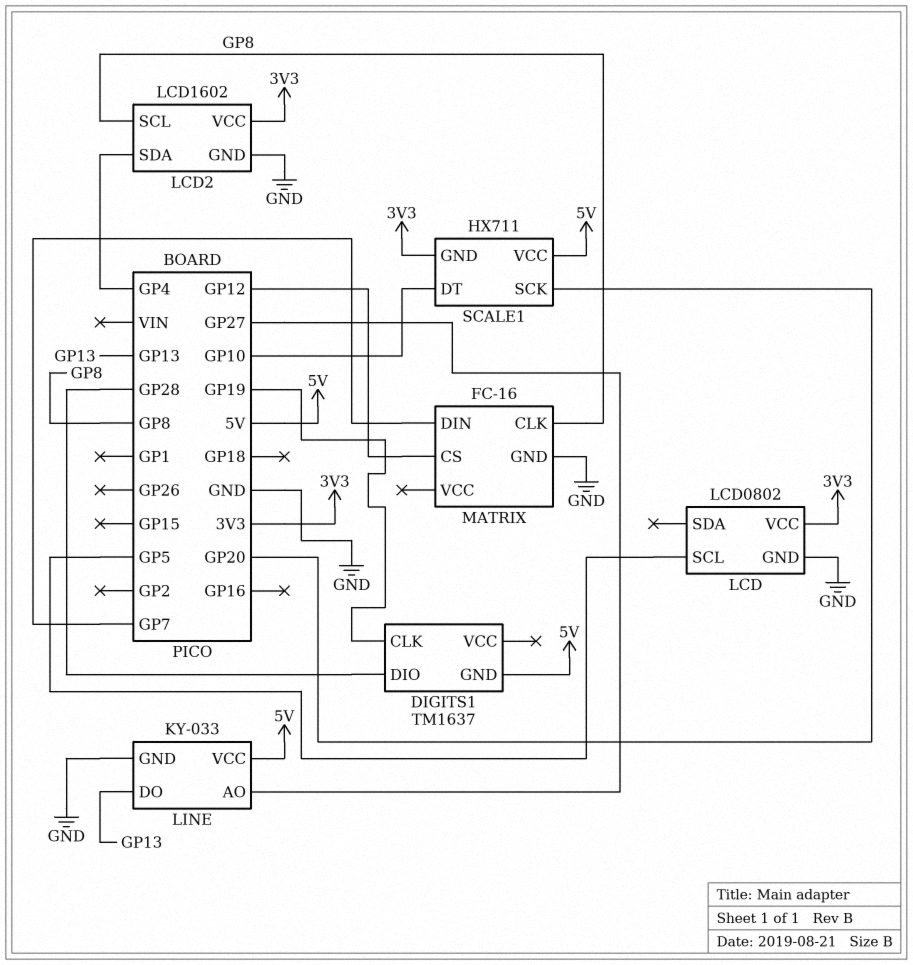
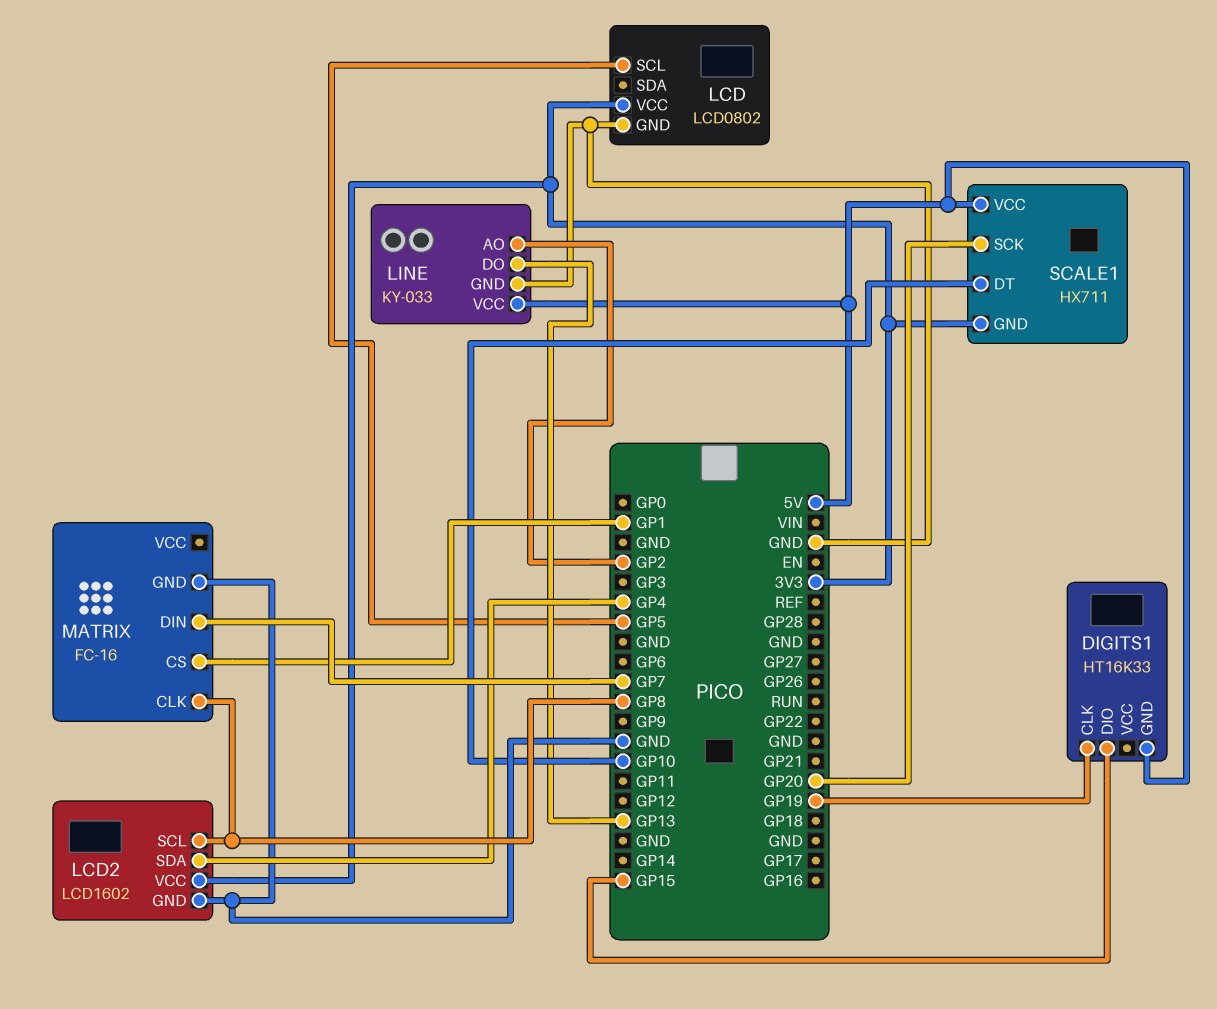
DIGITS1: TM1637 -> HT16K33
DIGITS1 pin DIO: GP28 -> GP15
LINE pin AO: GP27 -> GP2
MATRIX pin CS: GP12 -> GP1

